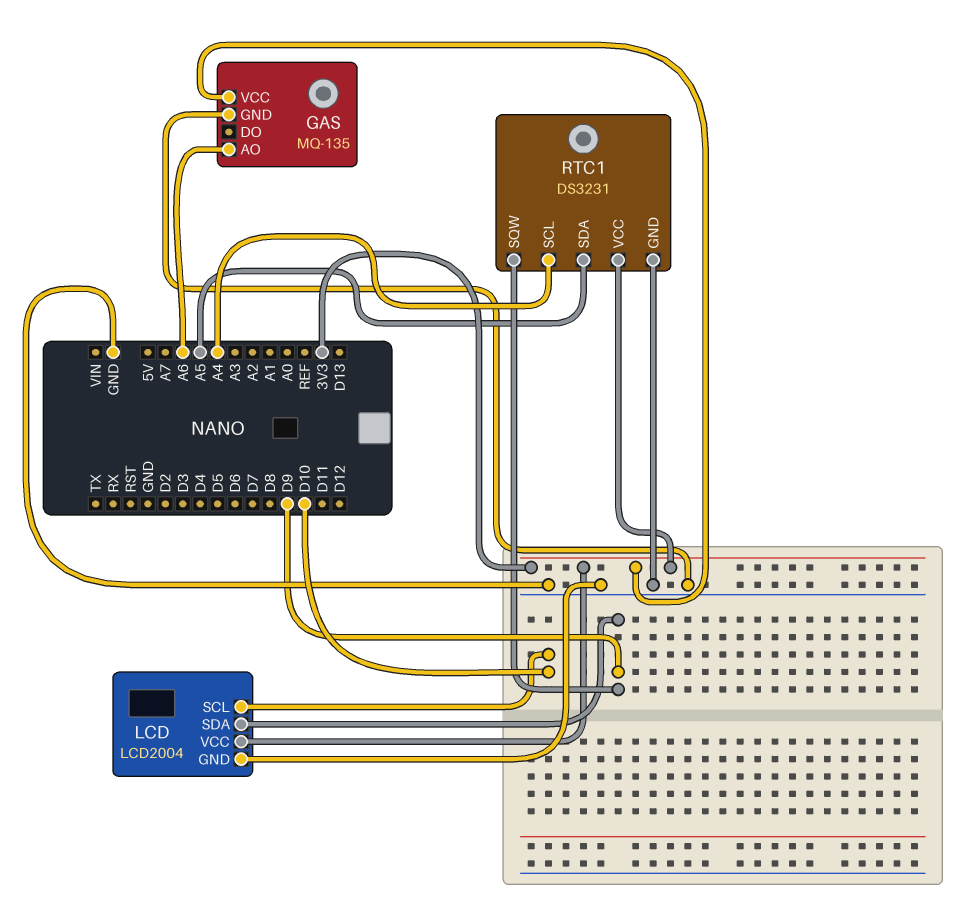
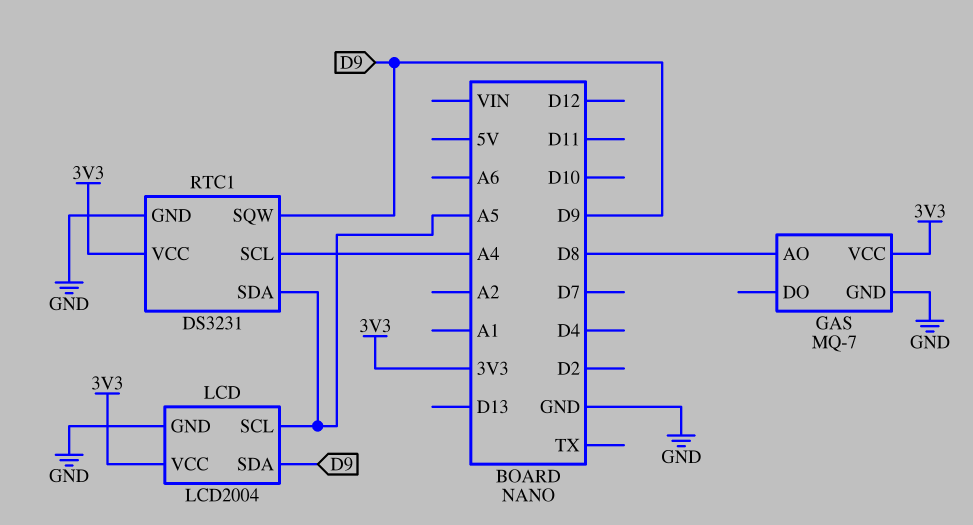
GAS: MQ-135 -> MQ-7
GAS pin AO: A6 -> D8
LCD pin SCL: D10 -> A5

